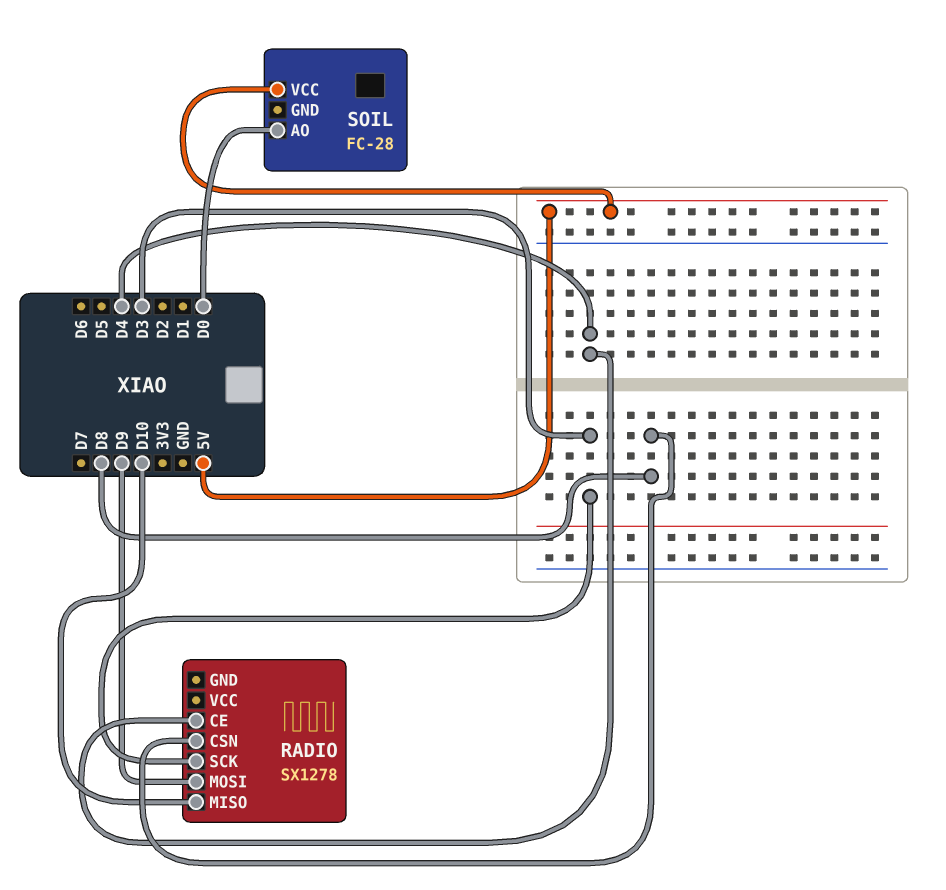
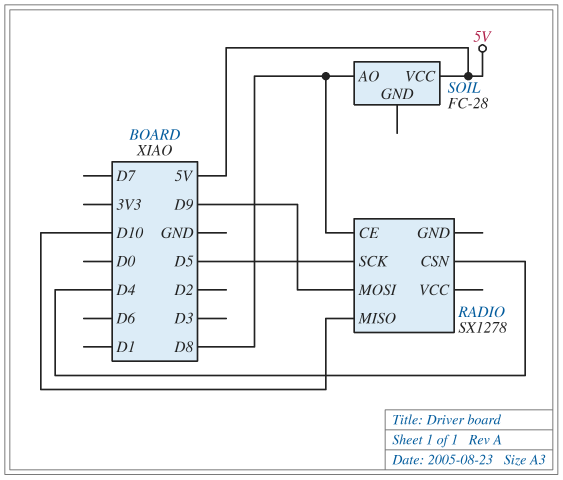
RADIO pin CE: D4 -> D8
RADIO pin CSN: D8 -> D4
RADIO pin SCK: D3 -> D5
SOIL pin AO: D0 -> D8

